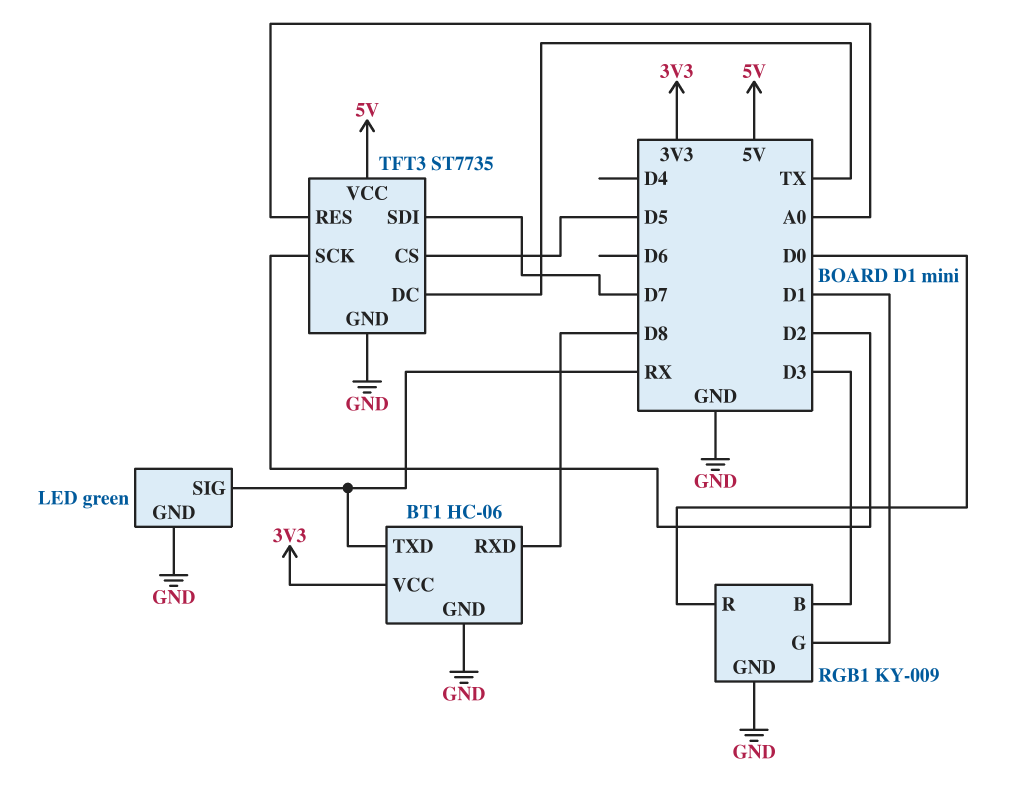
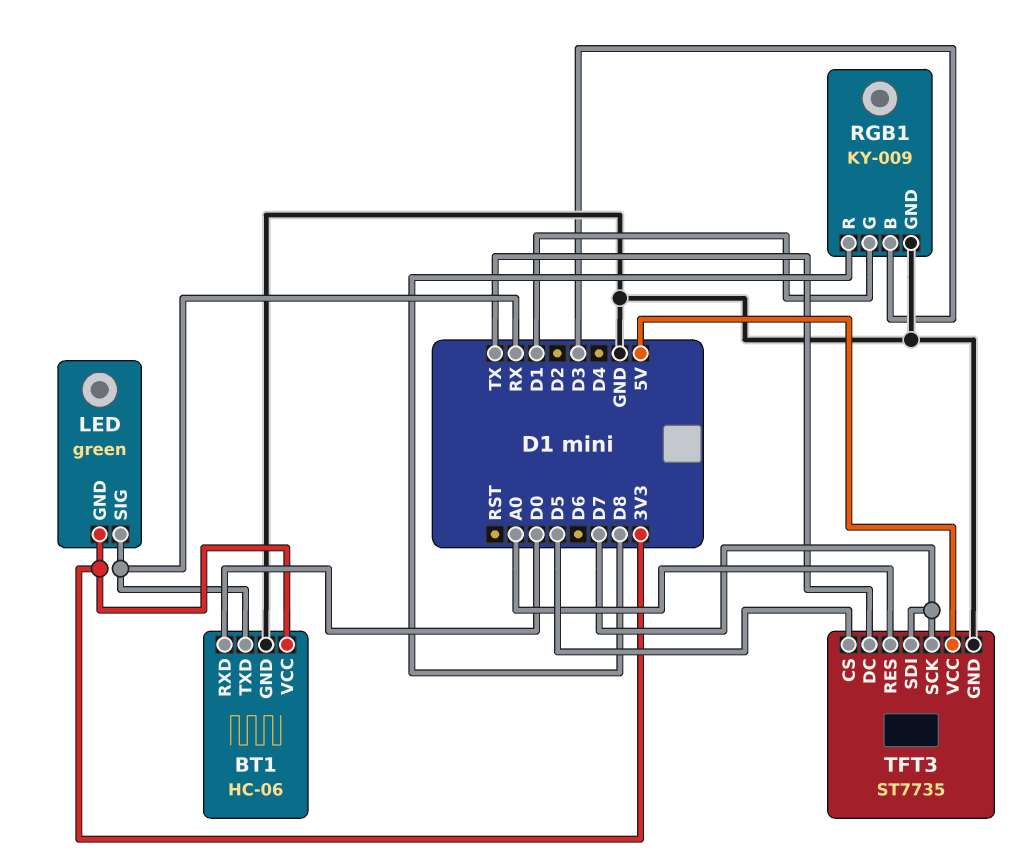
BT1 pin RXD: D8 -> D0
LED pin GND: GND -> 3V3
RGB1 pin R: D0 -> D8
TFT3 pin SCK: D2 -> D7

